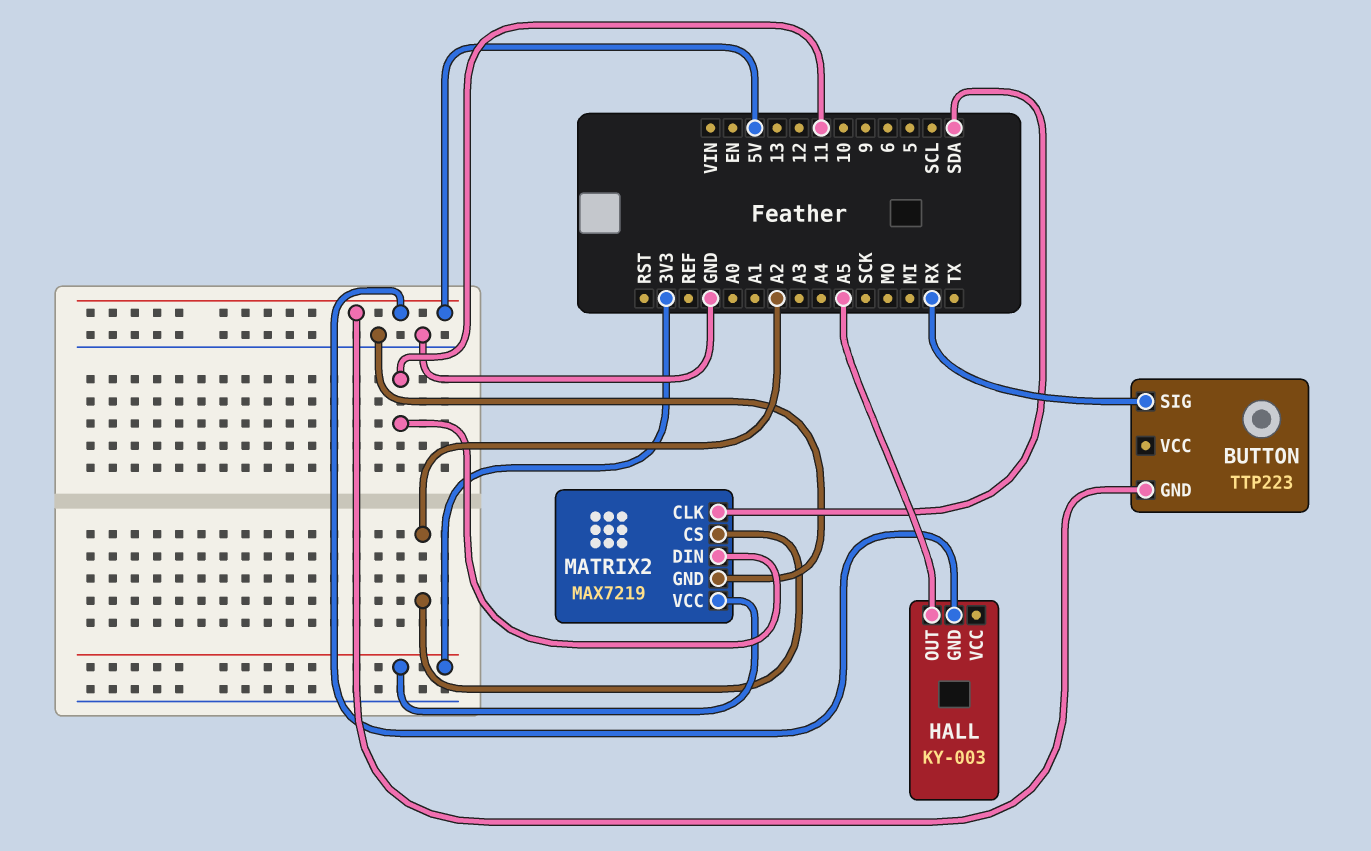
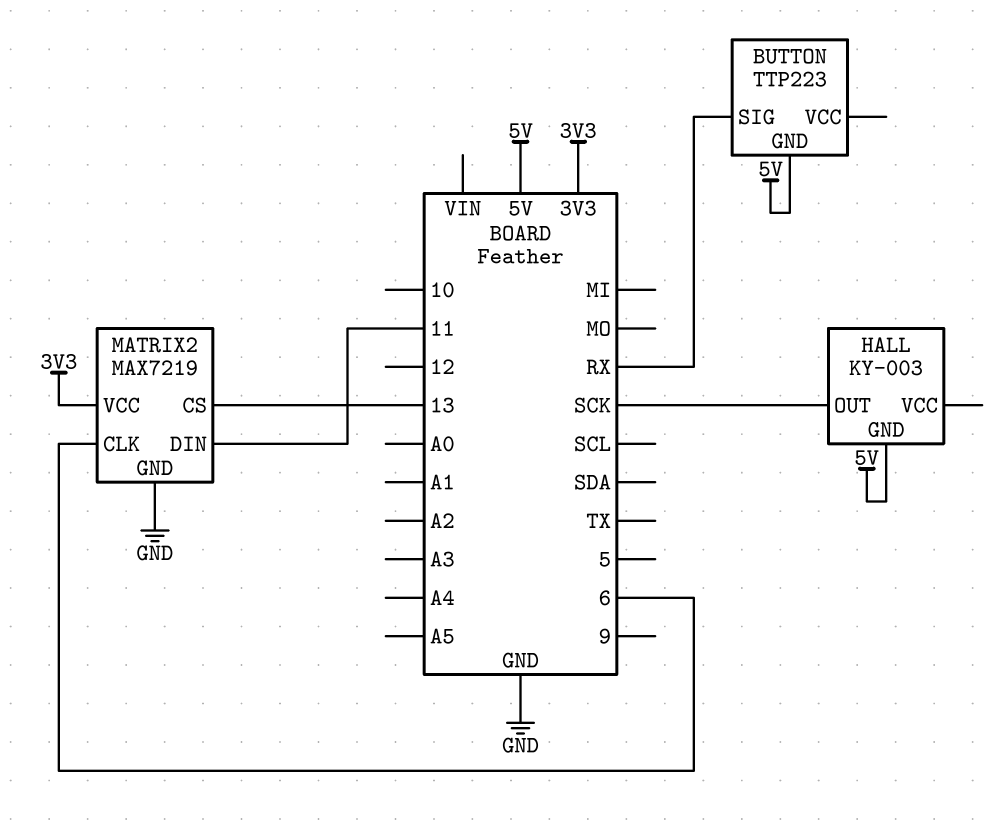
HALL pin OUT: A5 -> SCK
MATRIX2 pin CLK: SDA -> 6
MATRIX2 pin CS: A2 -> 13

